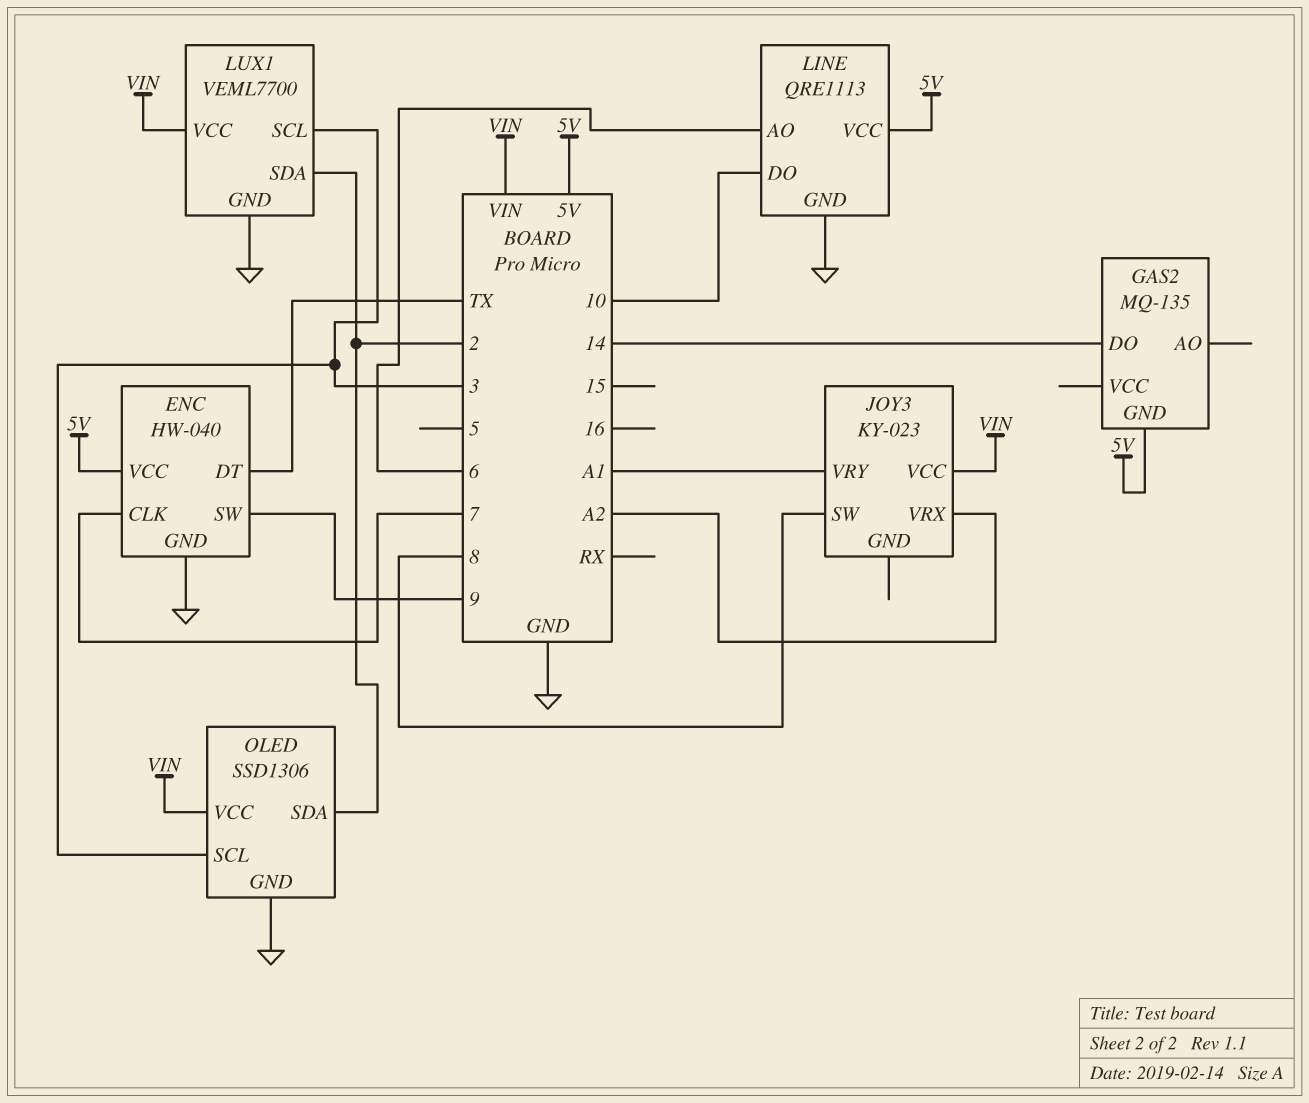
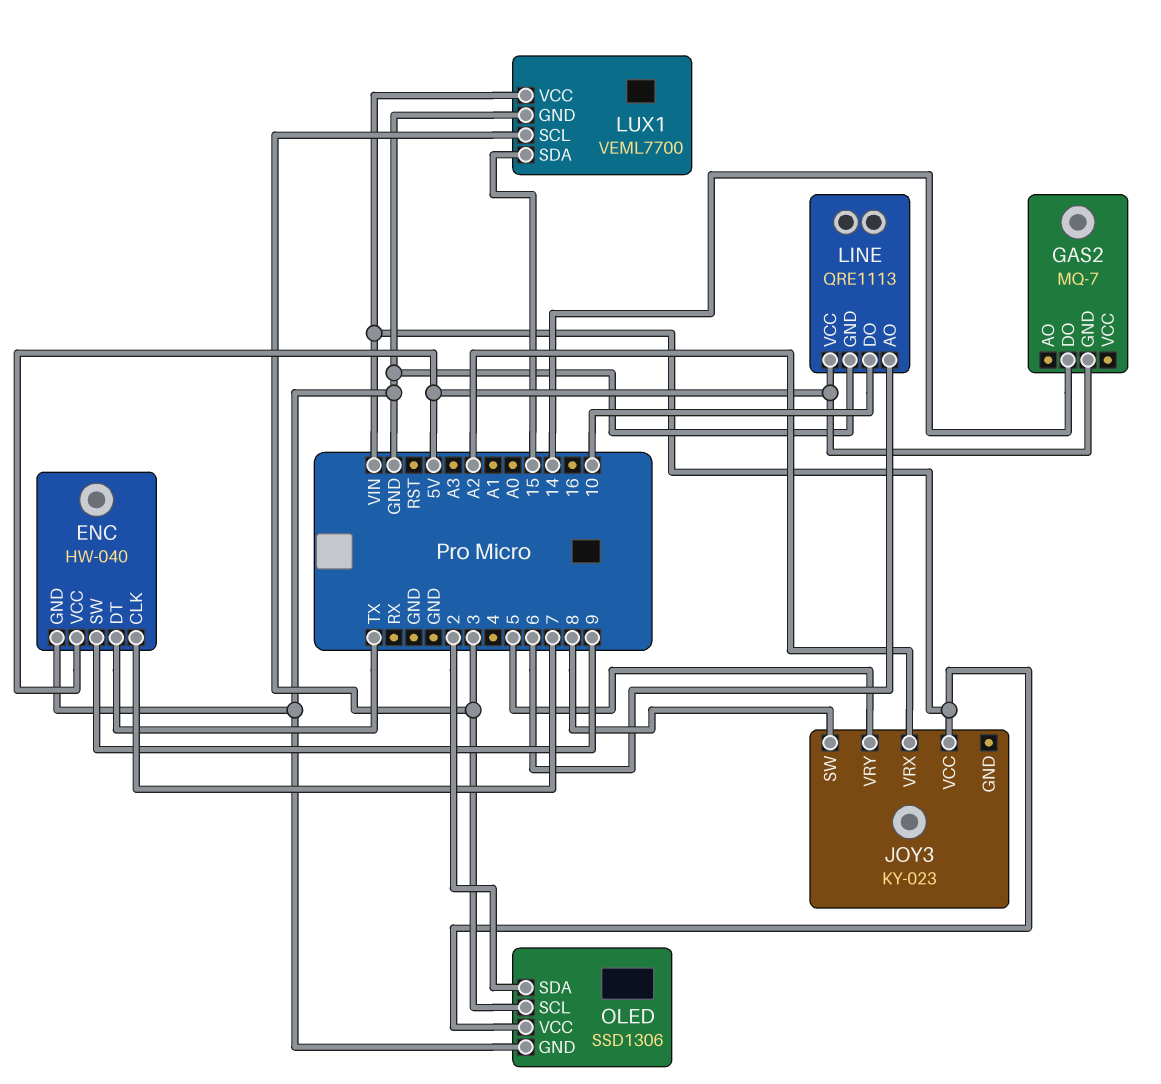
GAS2: MQ-135 -> MQ-7
JOY3 pin VRY: A1 -> 5
LUX1 pin SDA: 2 -> 15

